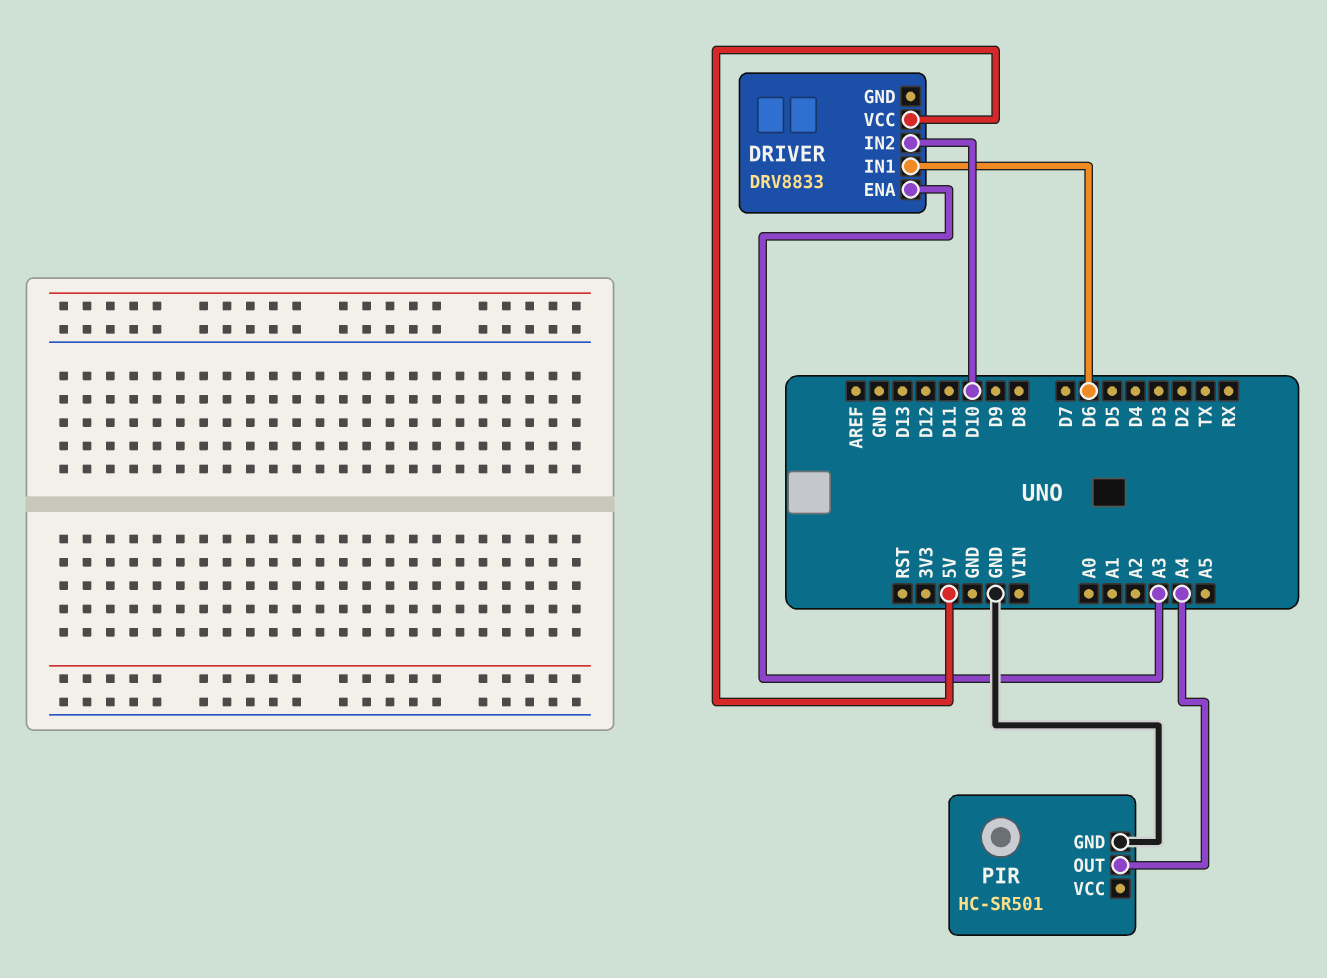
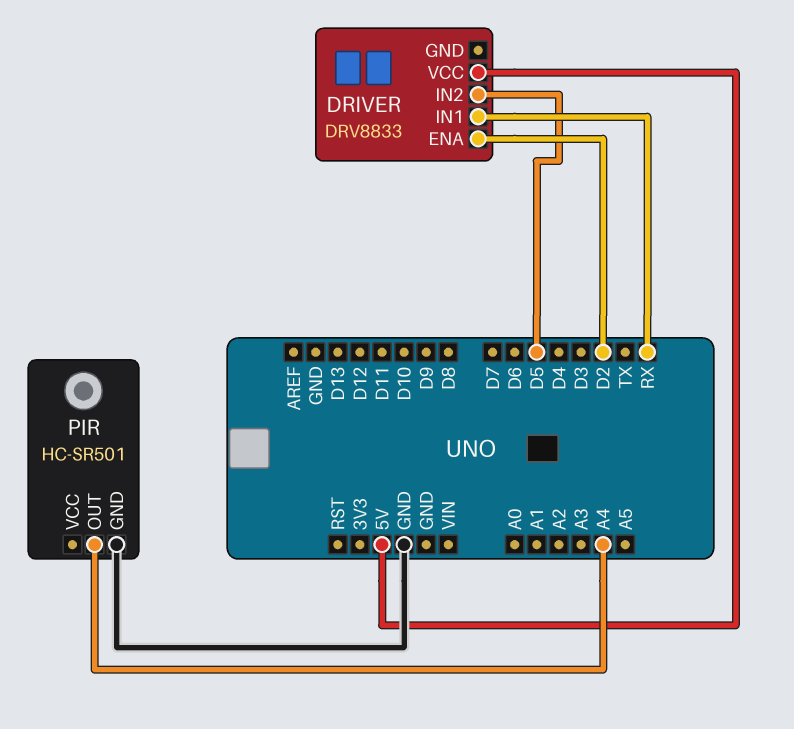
DRIVER pin ENA: A3 -> D2
DRIVER pin IN1: D6 -> RX
DRIVER pin IN2: D10 -> D5

